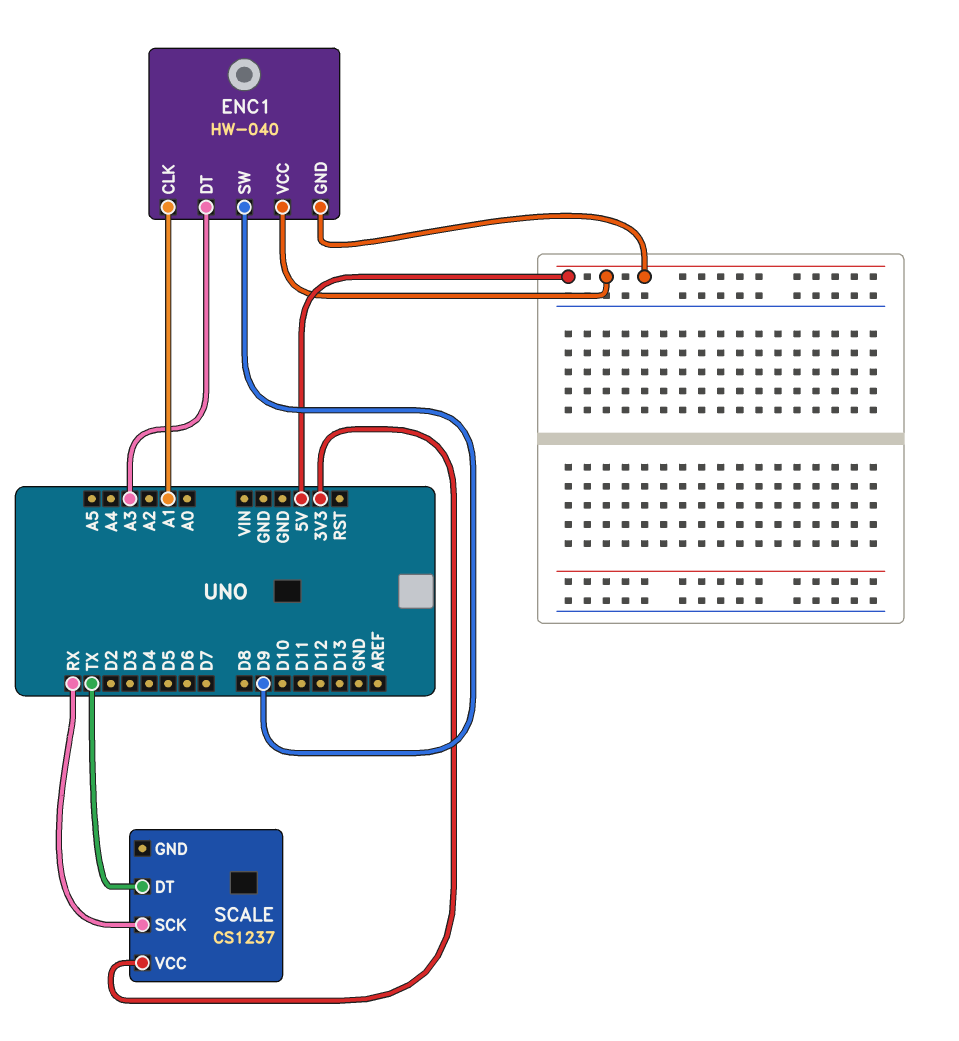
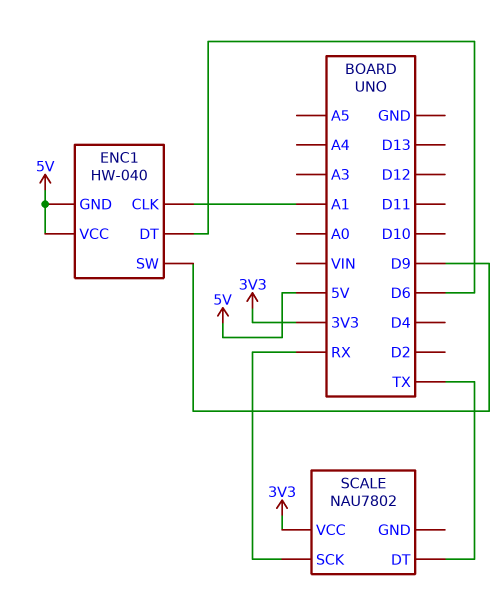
ENC1 pin DT: A3 -> D6
SCALE: CS1237 -> NAU7802

